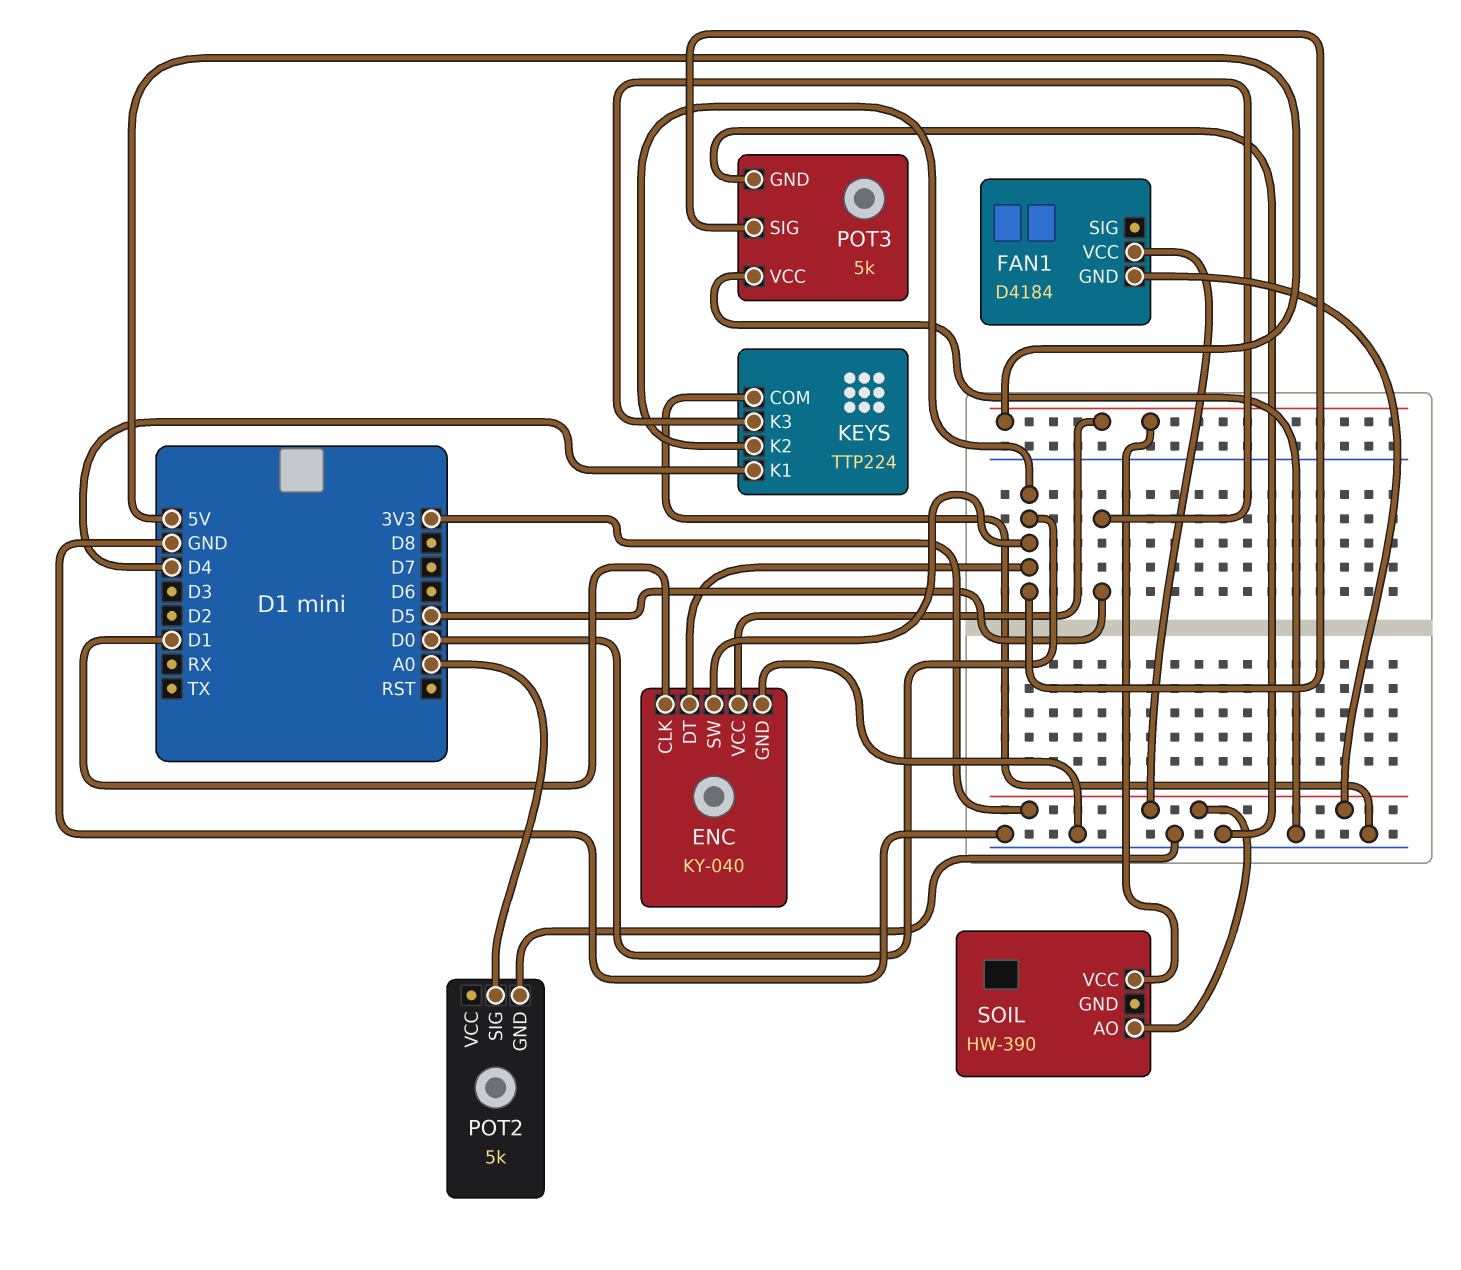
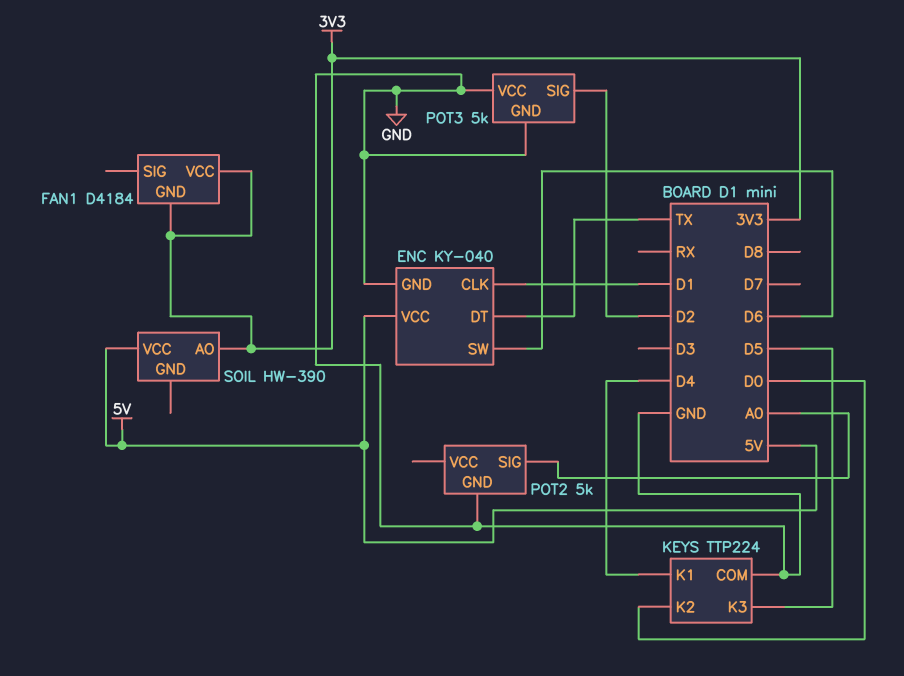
ENC pin DT: D0 -> TX
ENC pin SW: D0 -> D6
POT3 pin SIG: D0 -> D2

